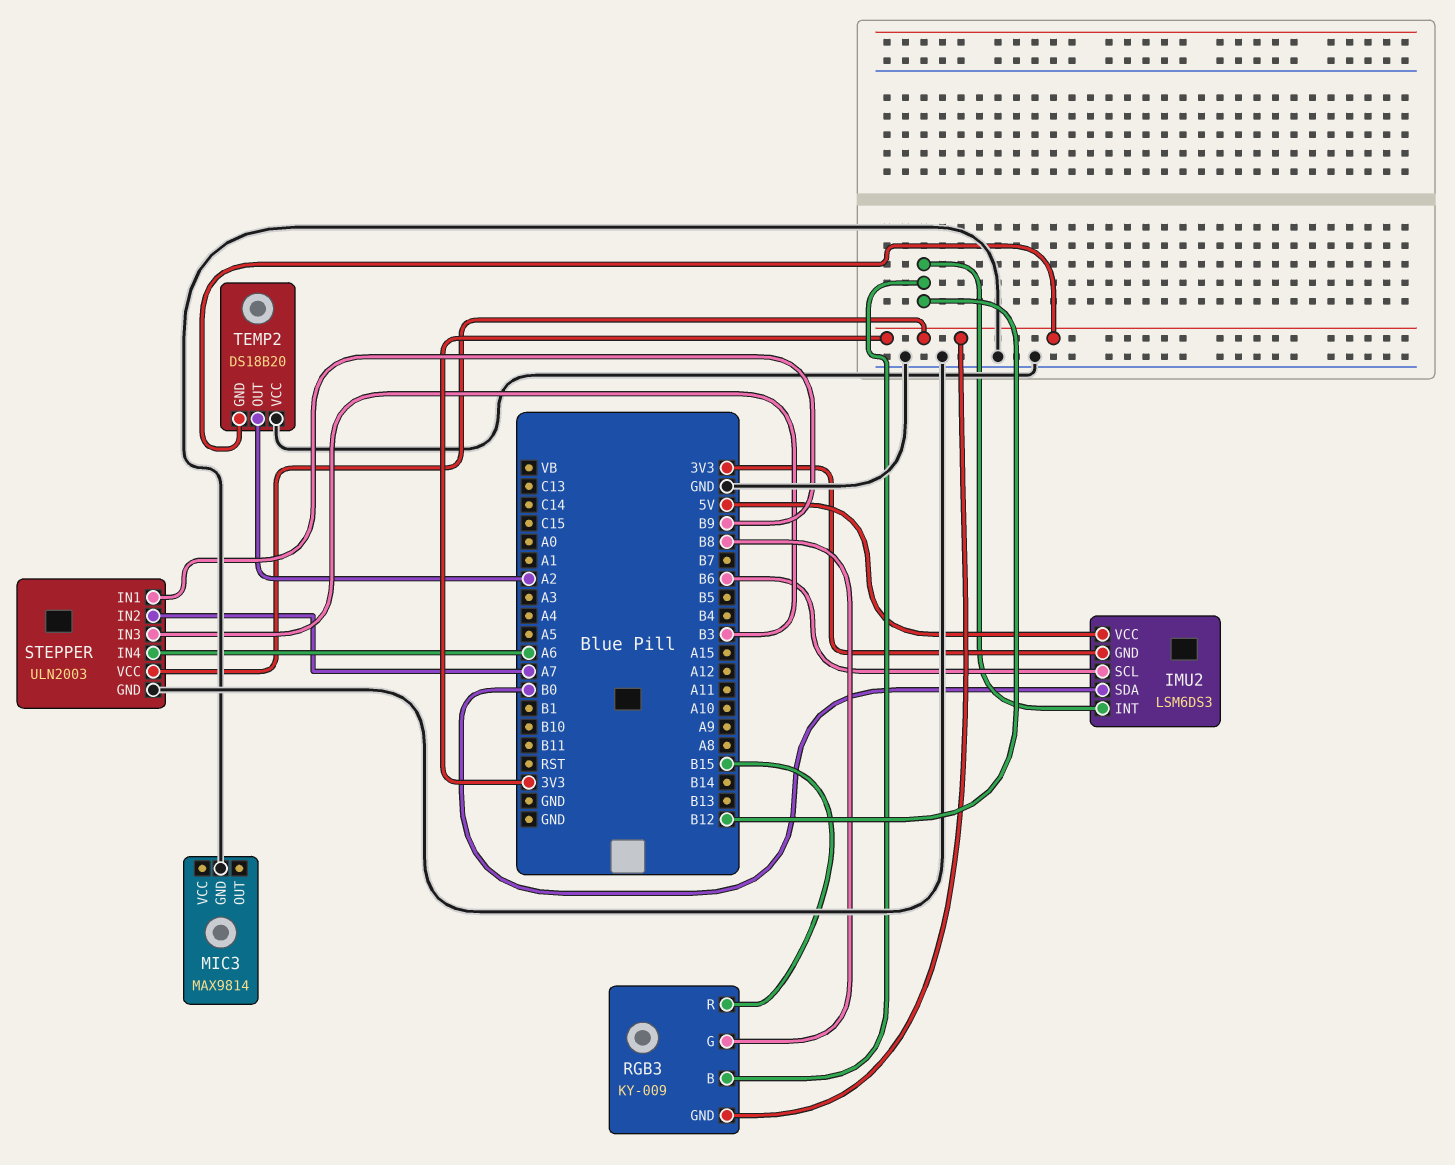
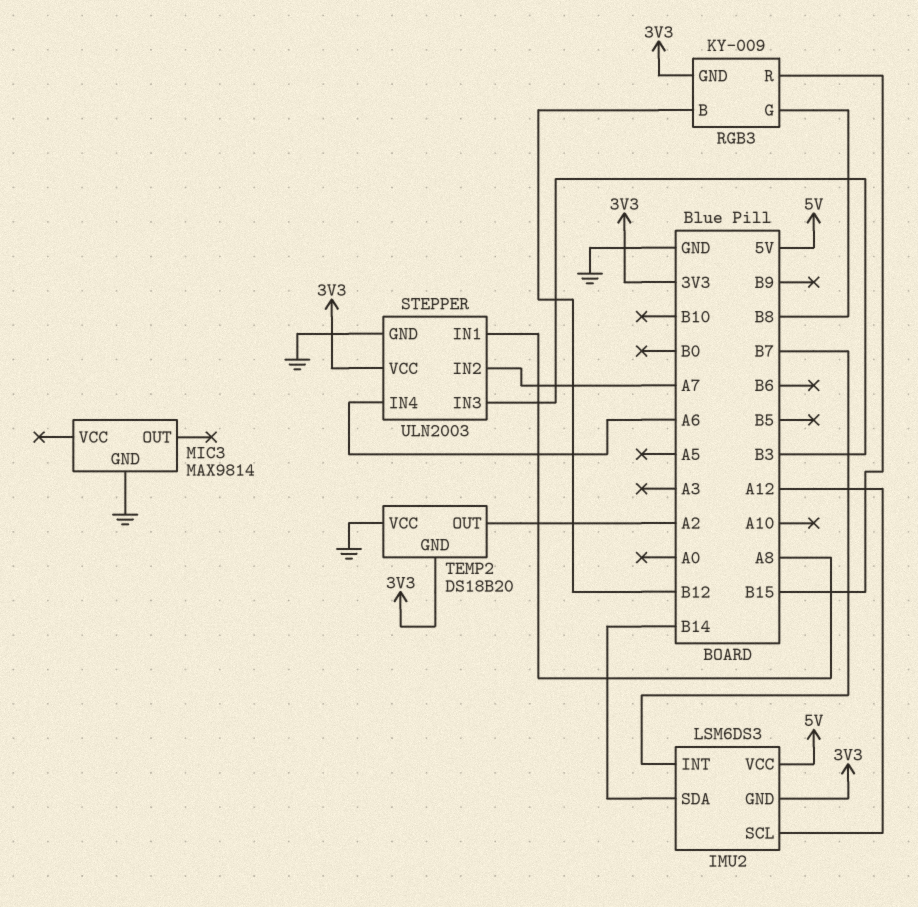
IMU2 pin INT: B12 -> B7
IMU2 pin SCL: B6 -> A12
IMU2 pin SDA: B0 -> B14
STEPPER pin IN1: B9 -> A8

